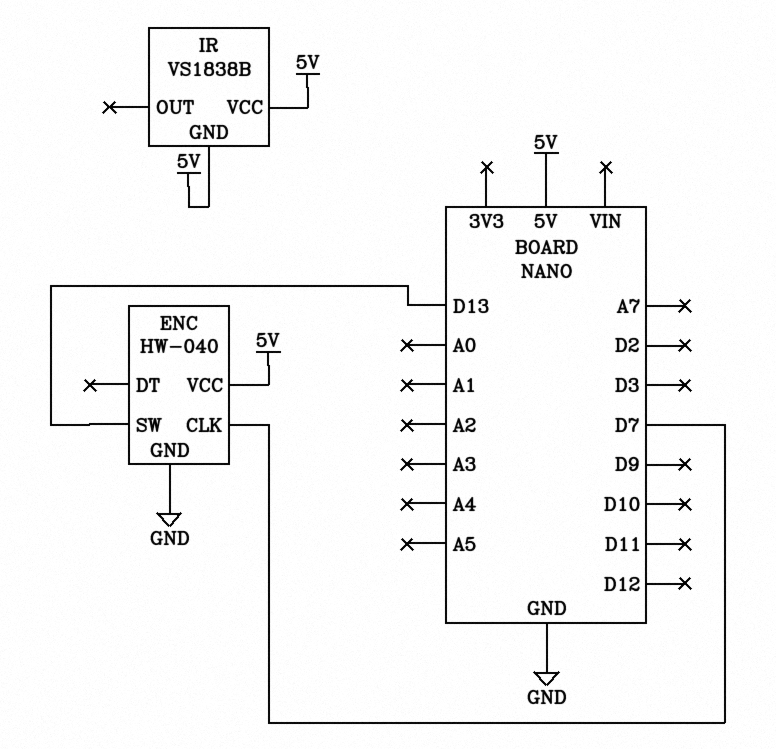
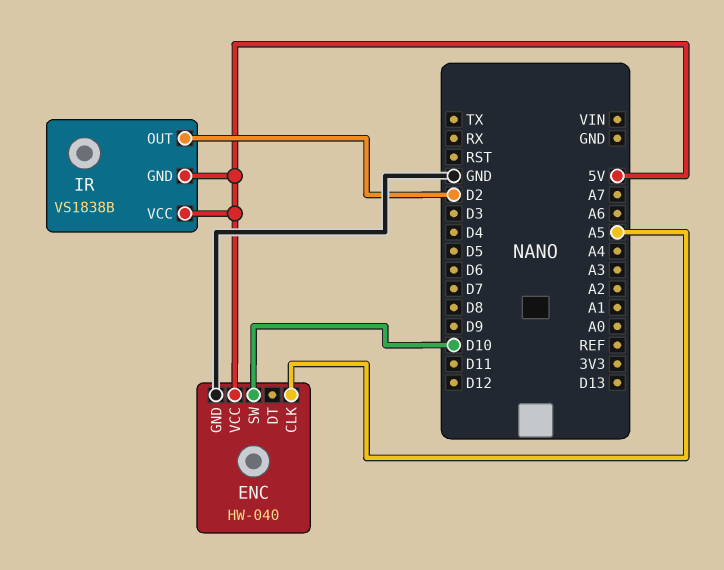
ENC pin CLK: D7 -> A5
ENC pin SW: D13 -> D10
IR pin OUT: none -> D2

